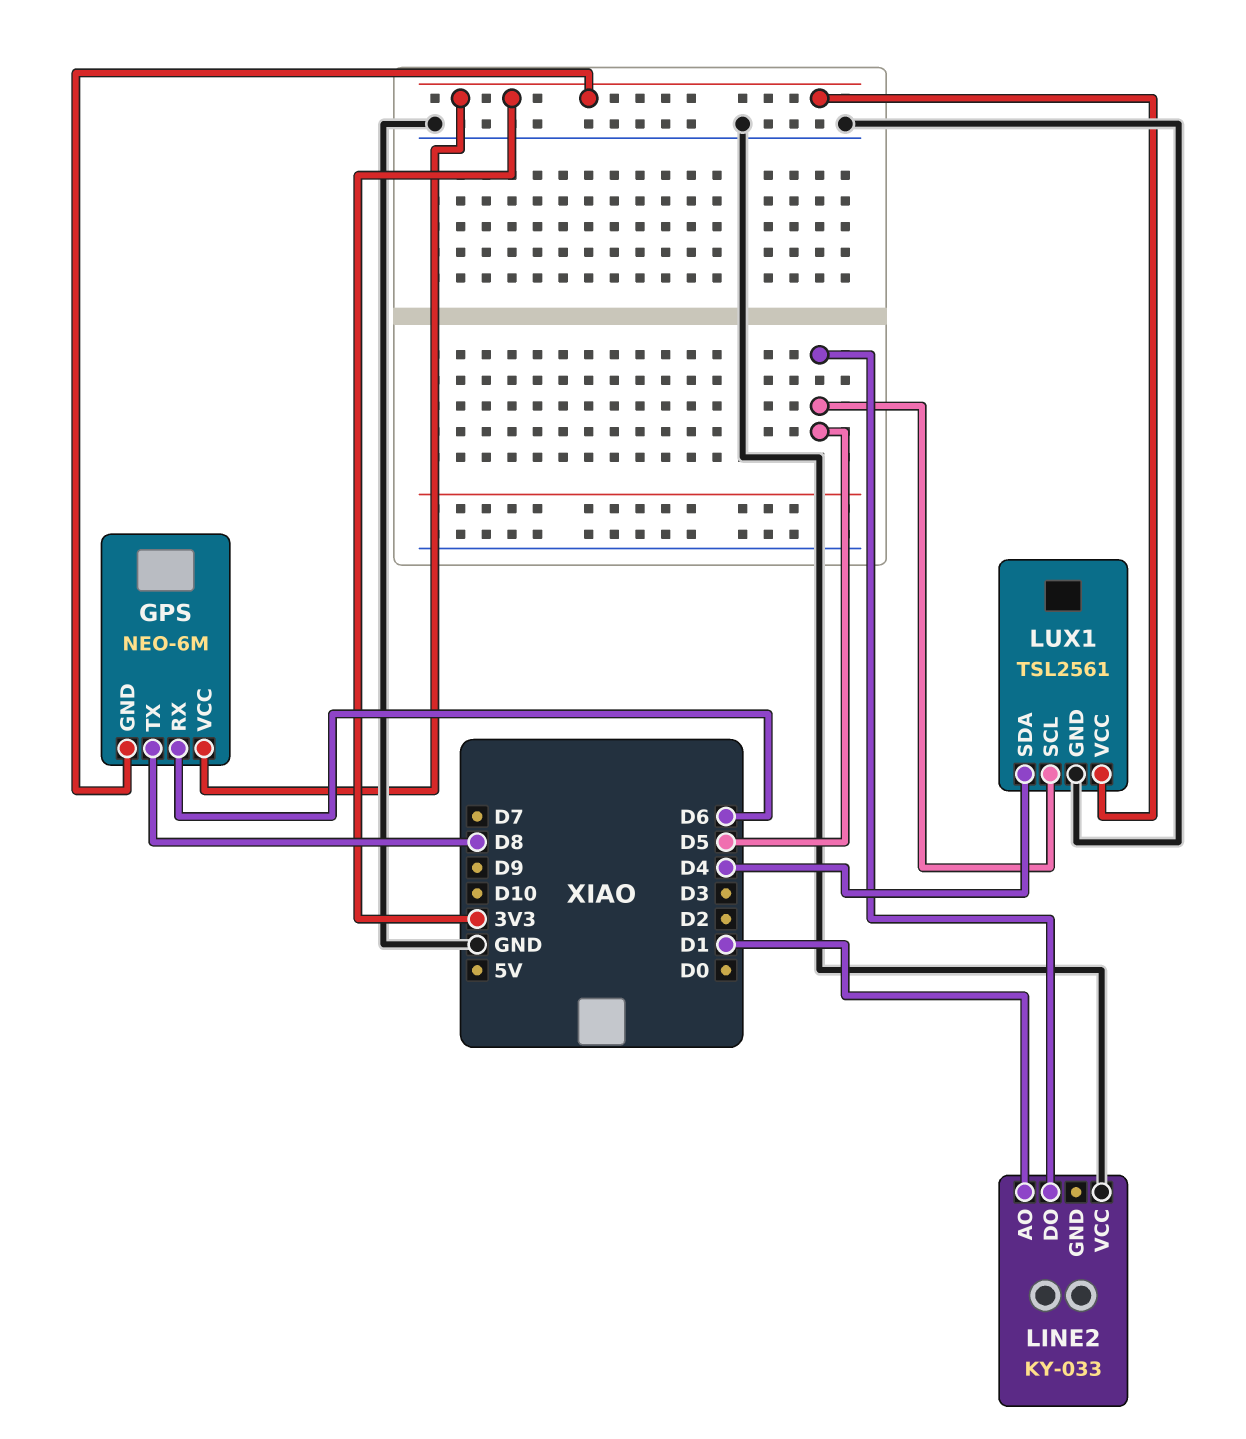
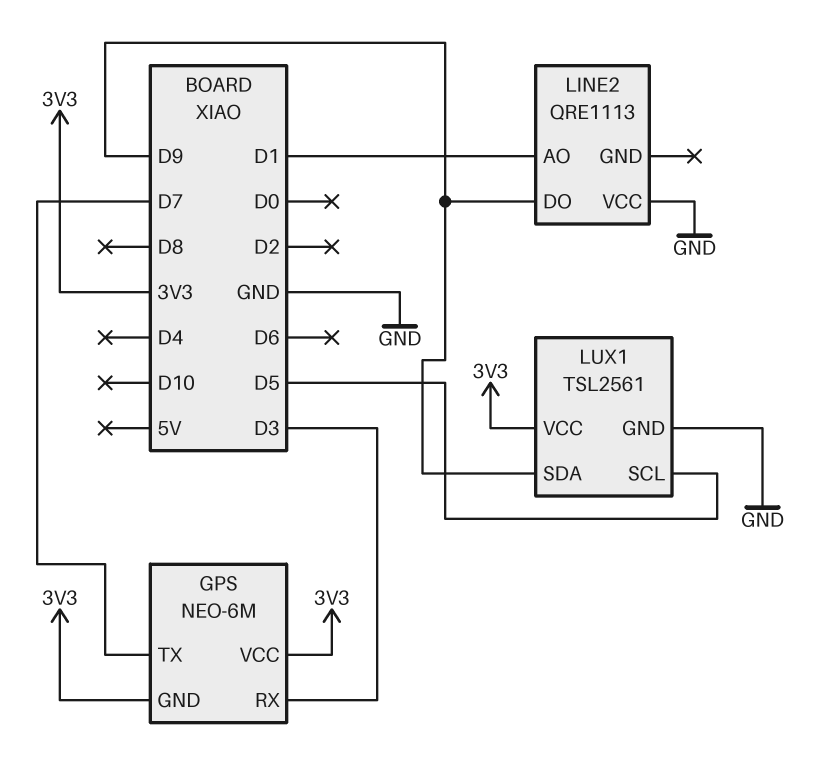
GPS pin RX: D6 -> D3
GPS pin TX: D8 -> D7
LINE2: KY-033 -> QRE1113
LINE2 pin DO: D5 -> D9
LUX1 pin SDA: D4 -> D9

